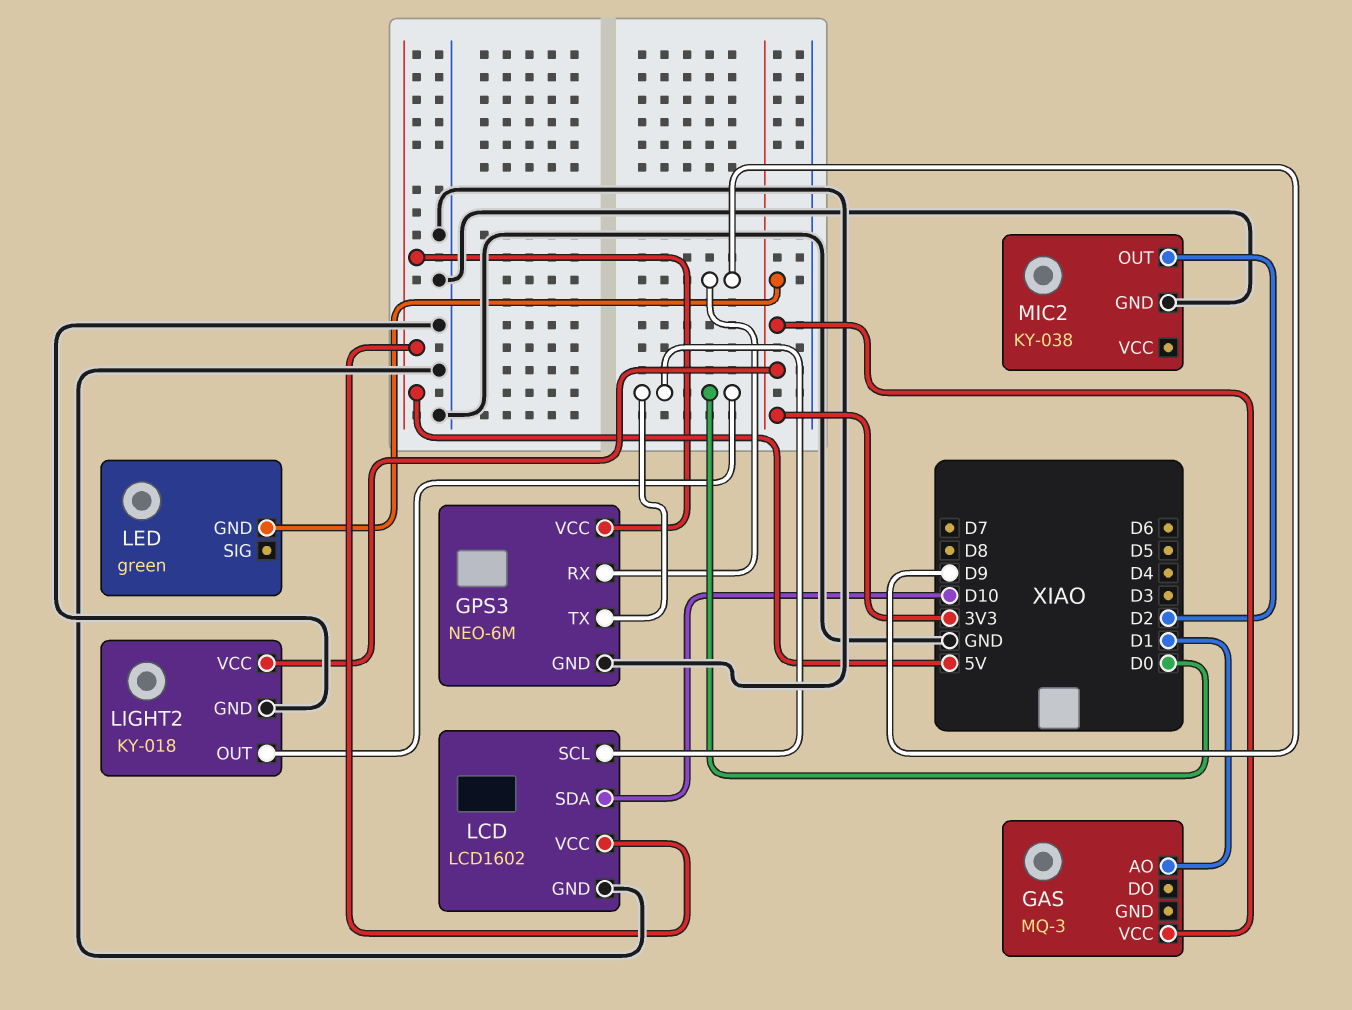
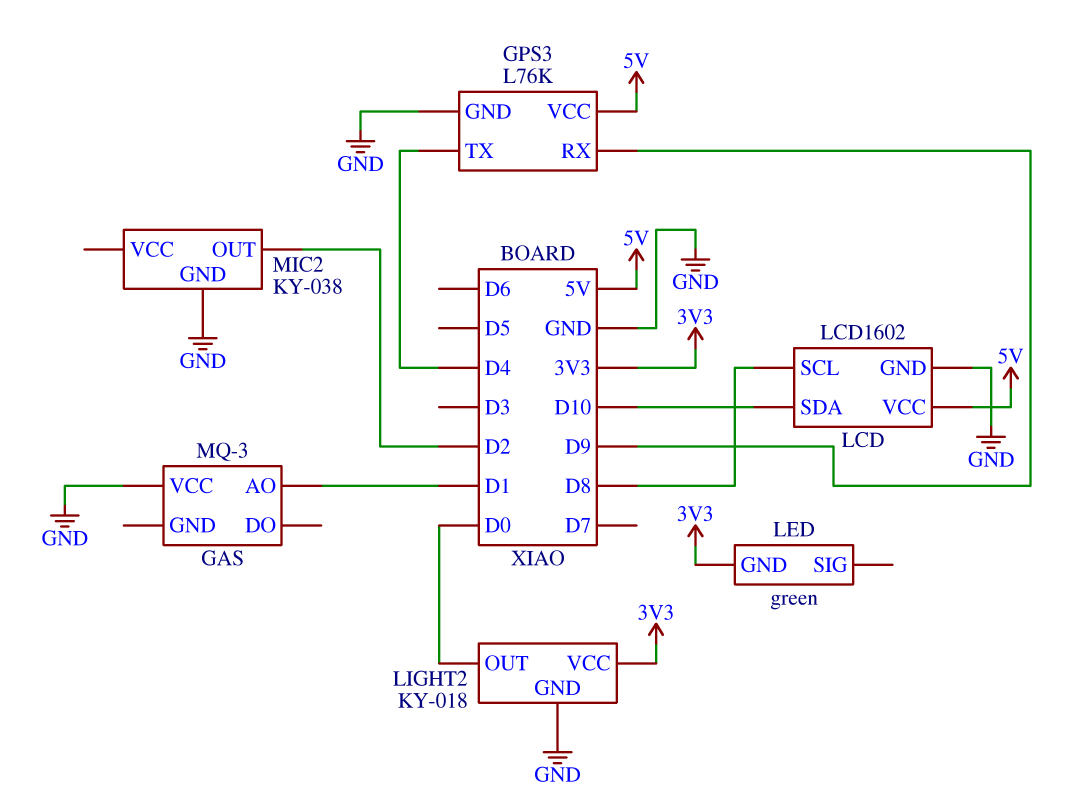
GAS pin VCC: 3V3 -> GND
GPS3: NEO-6M -> L76K
GPS3 pin TX: D0 -> D4
LCD pin SCL: D0 -> D8

